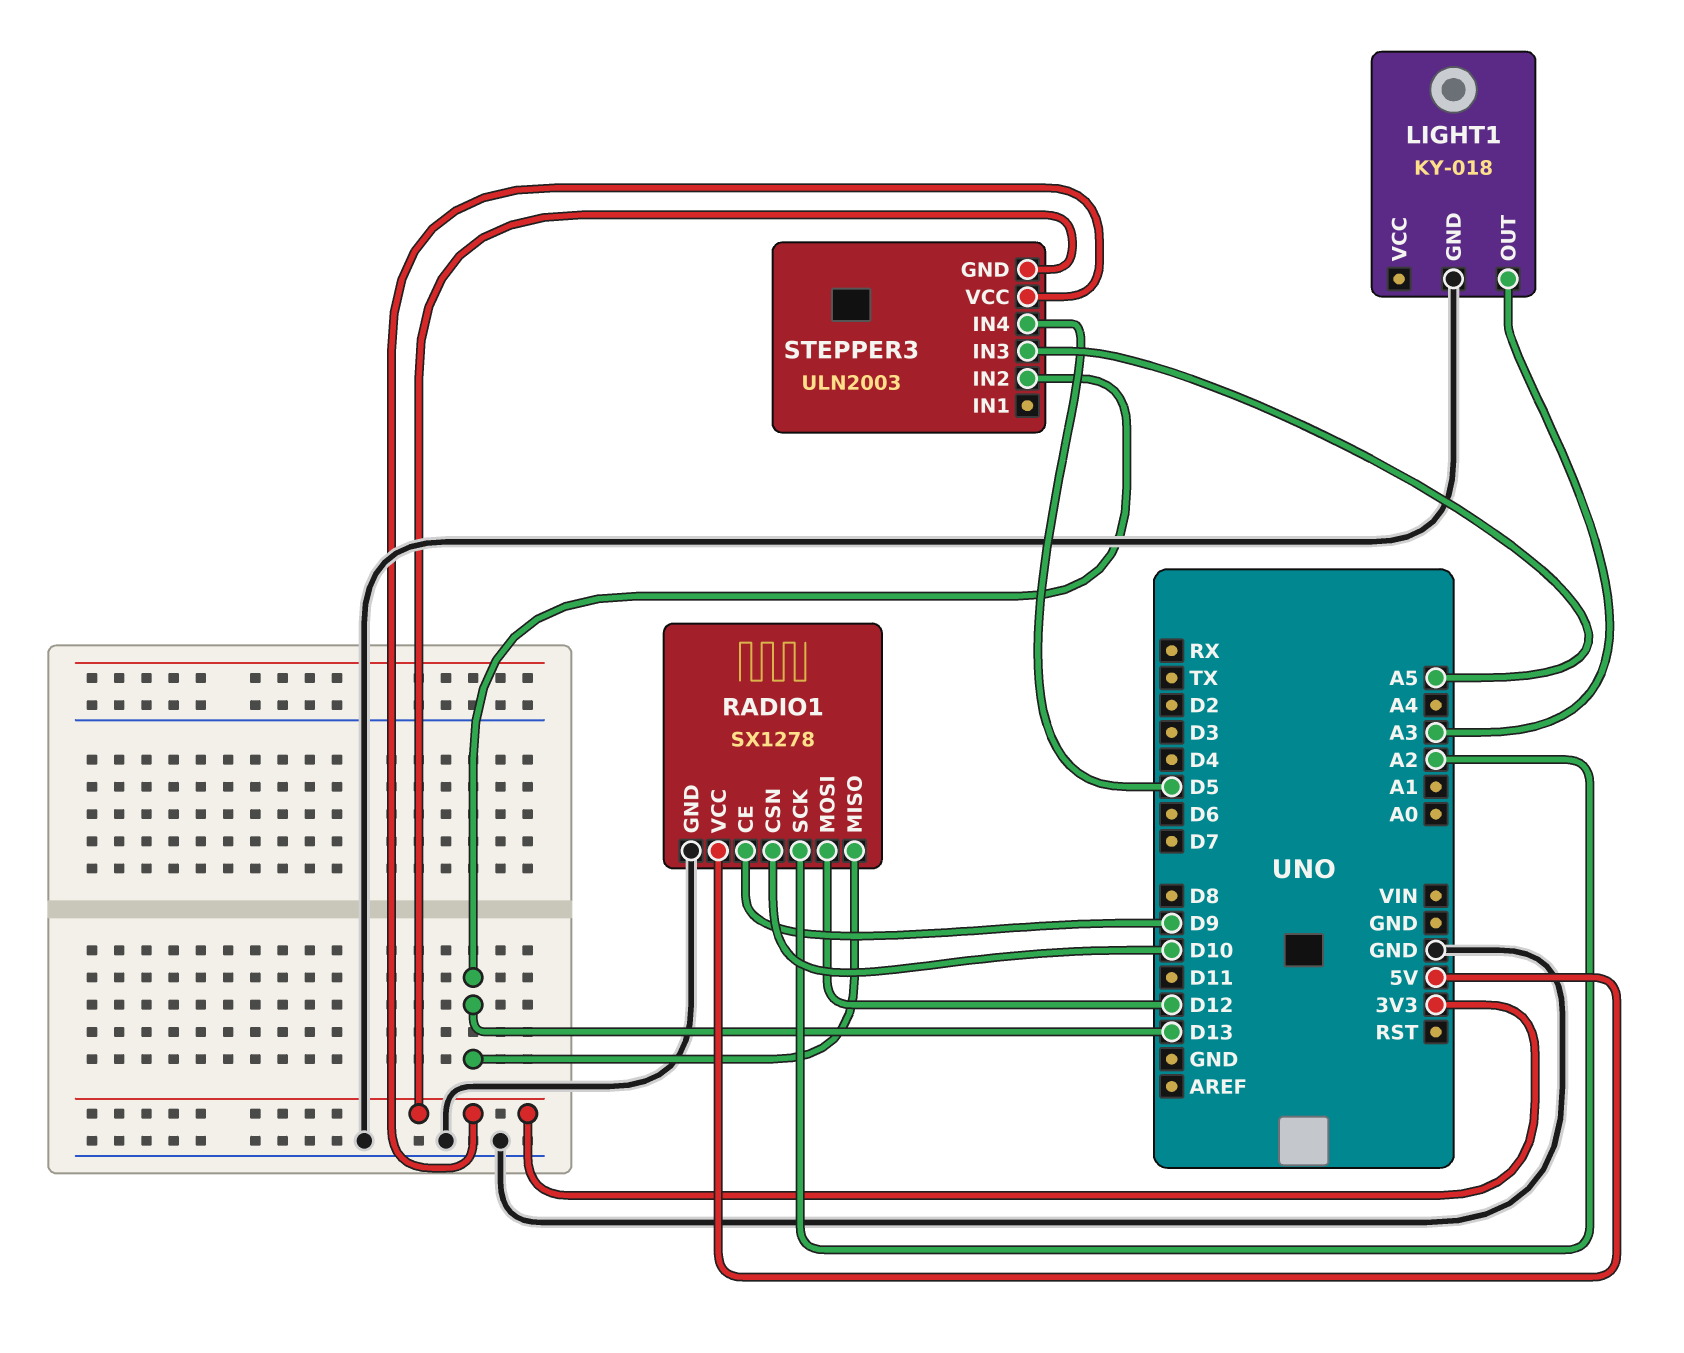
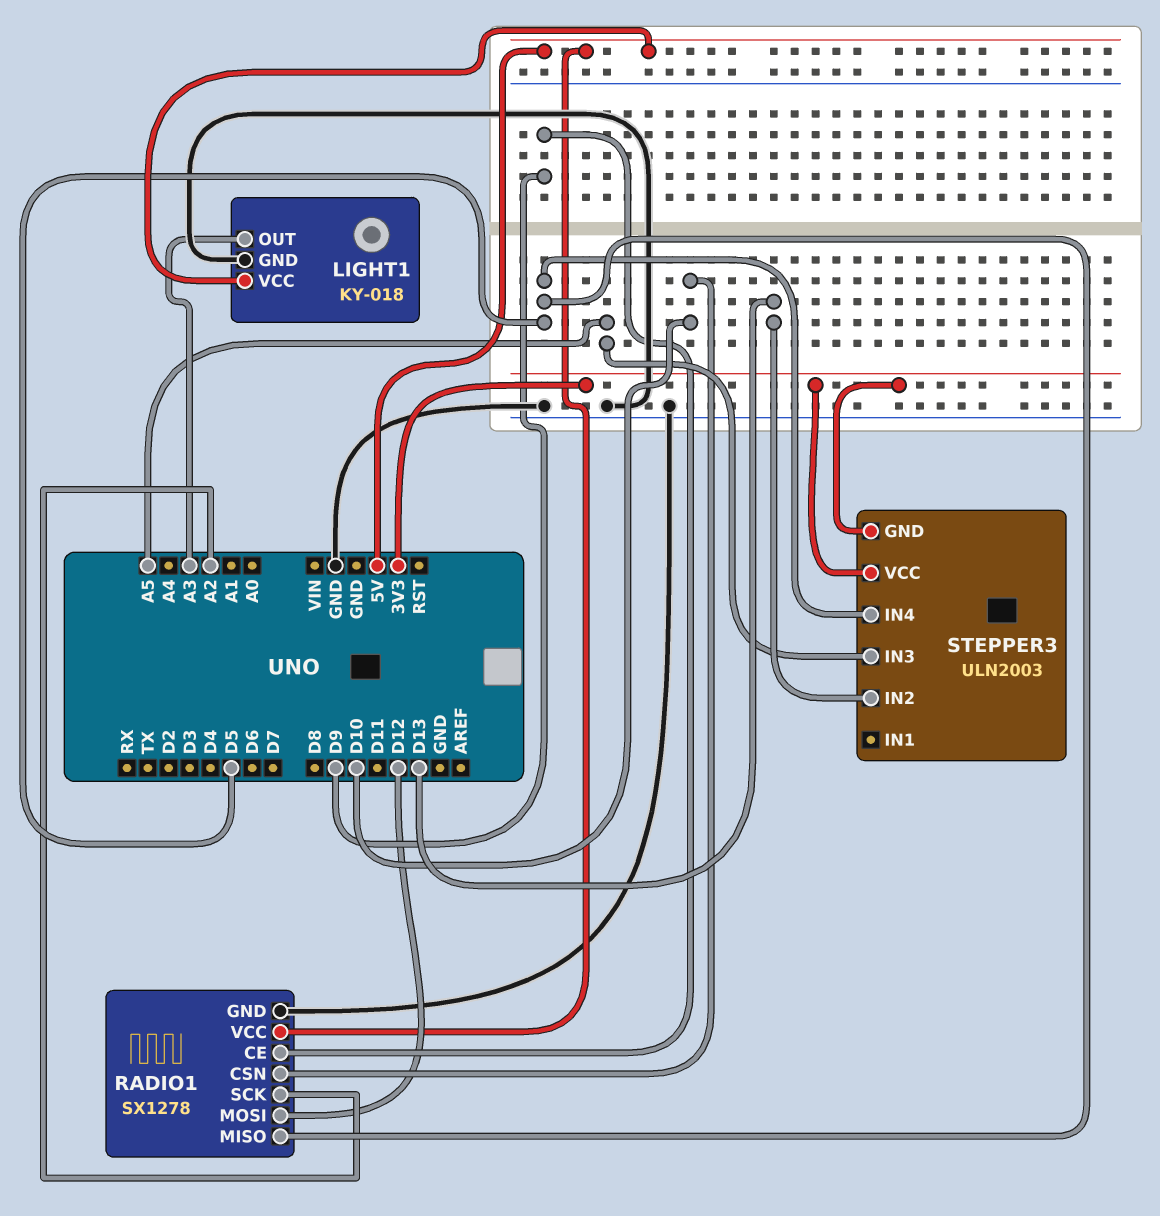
LIGHT1 pin VCC: none -> 5V
RADIO1 pin MISO: D13 -> D5

